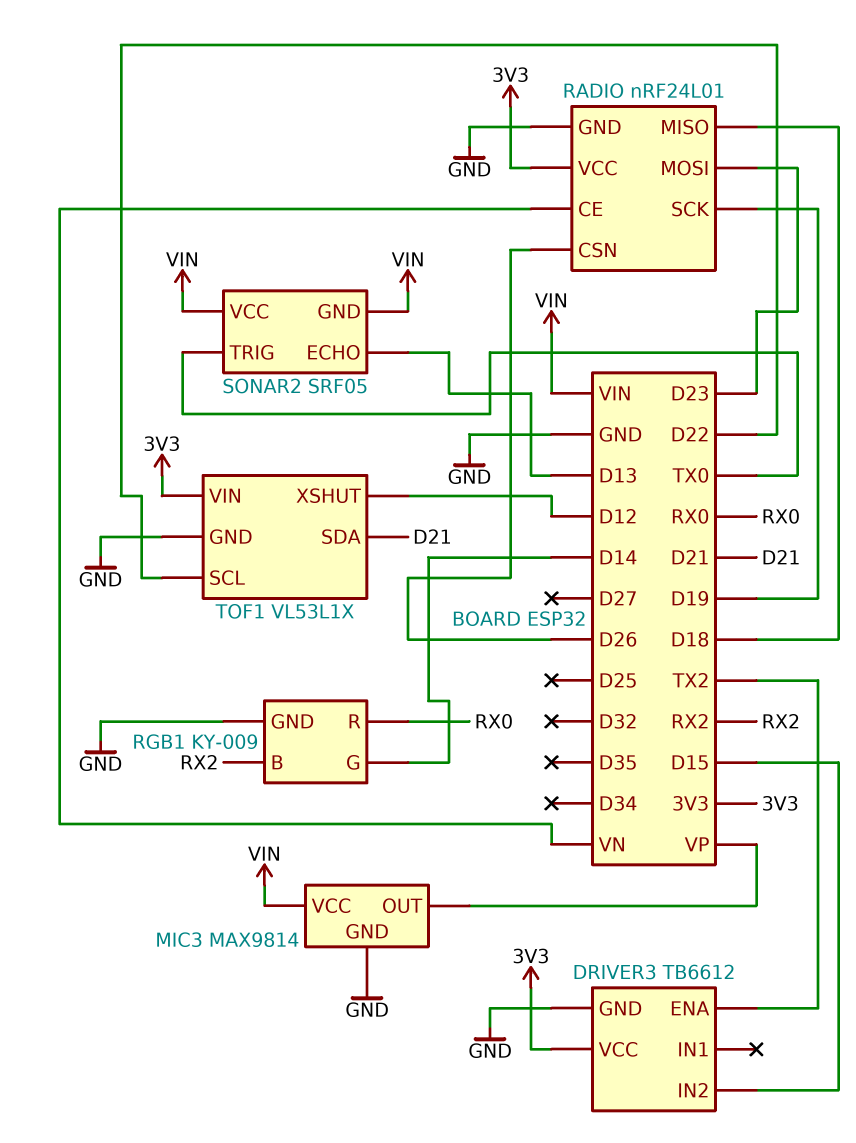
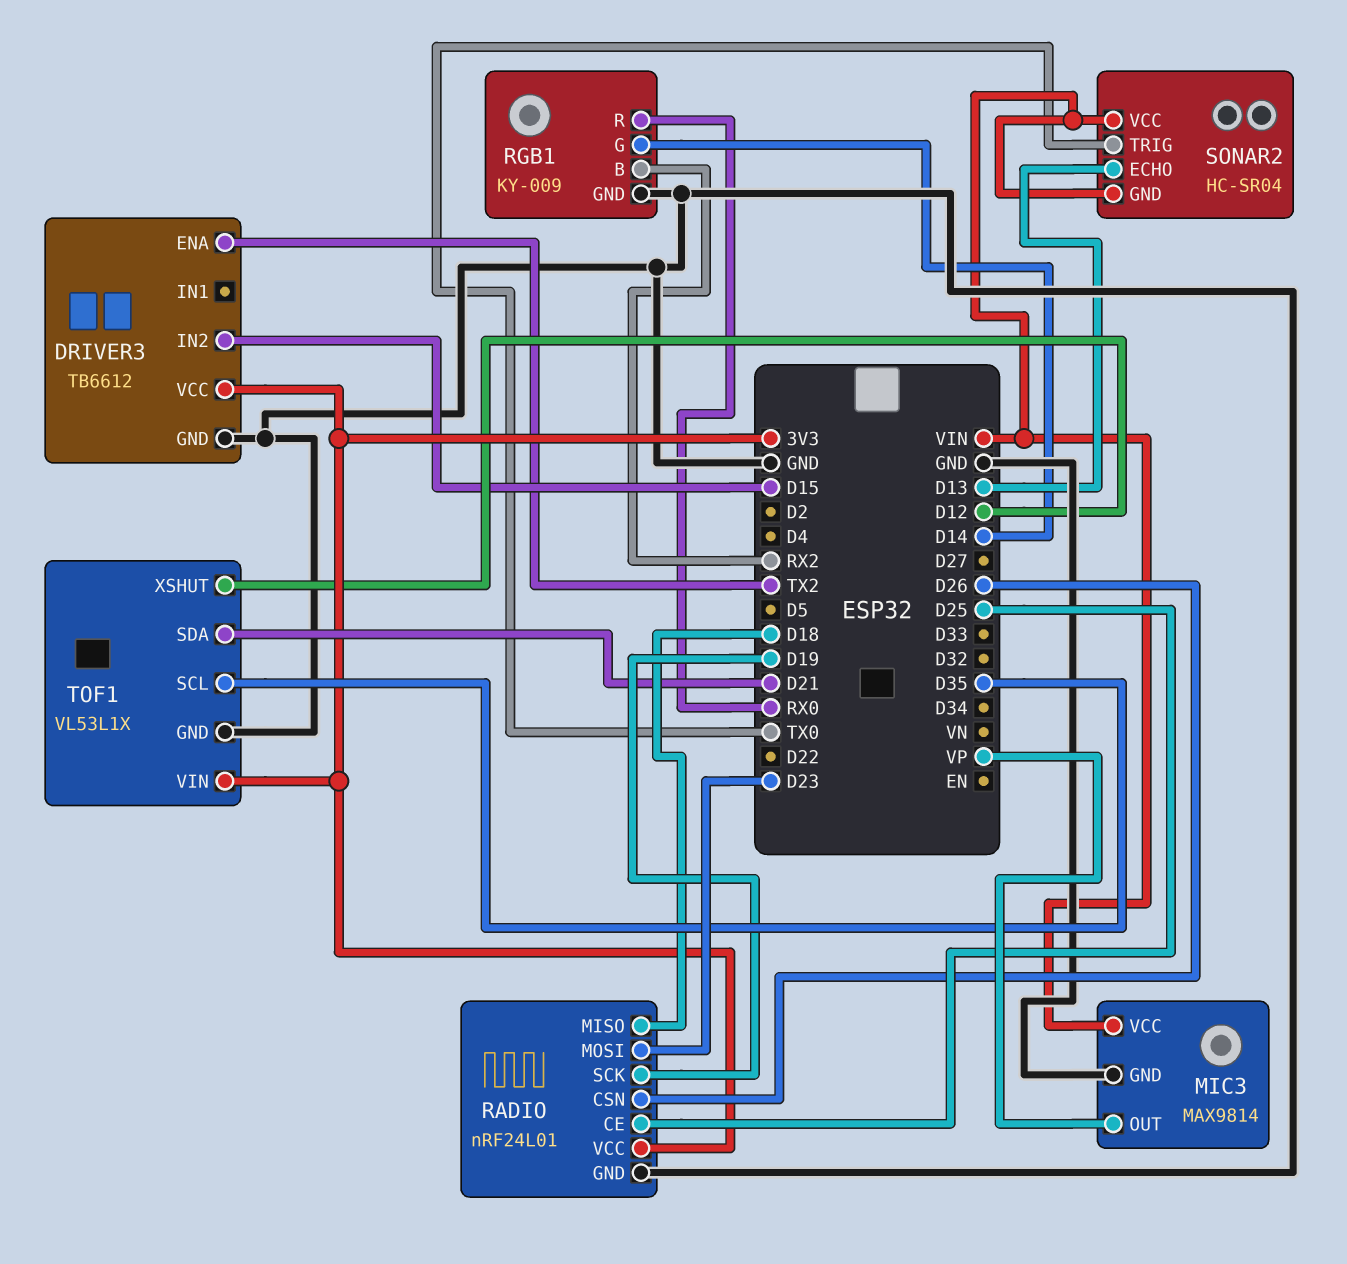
RADIO pin CE: VN -> D25
SONAR2: SRF05 -> HC-SR04
TOF1 pin SCL: D22 -> D35

